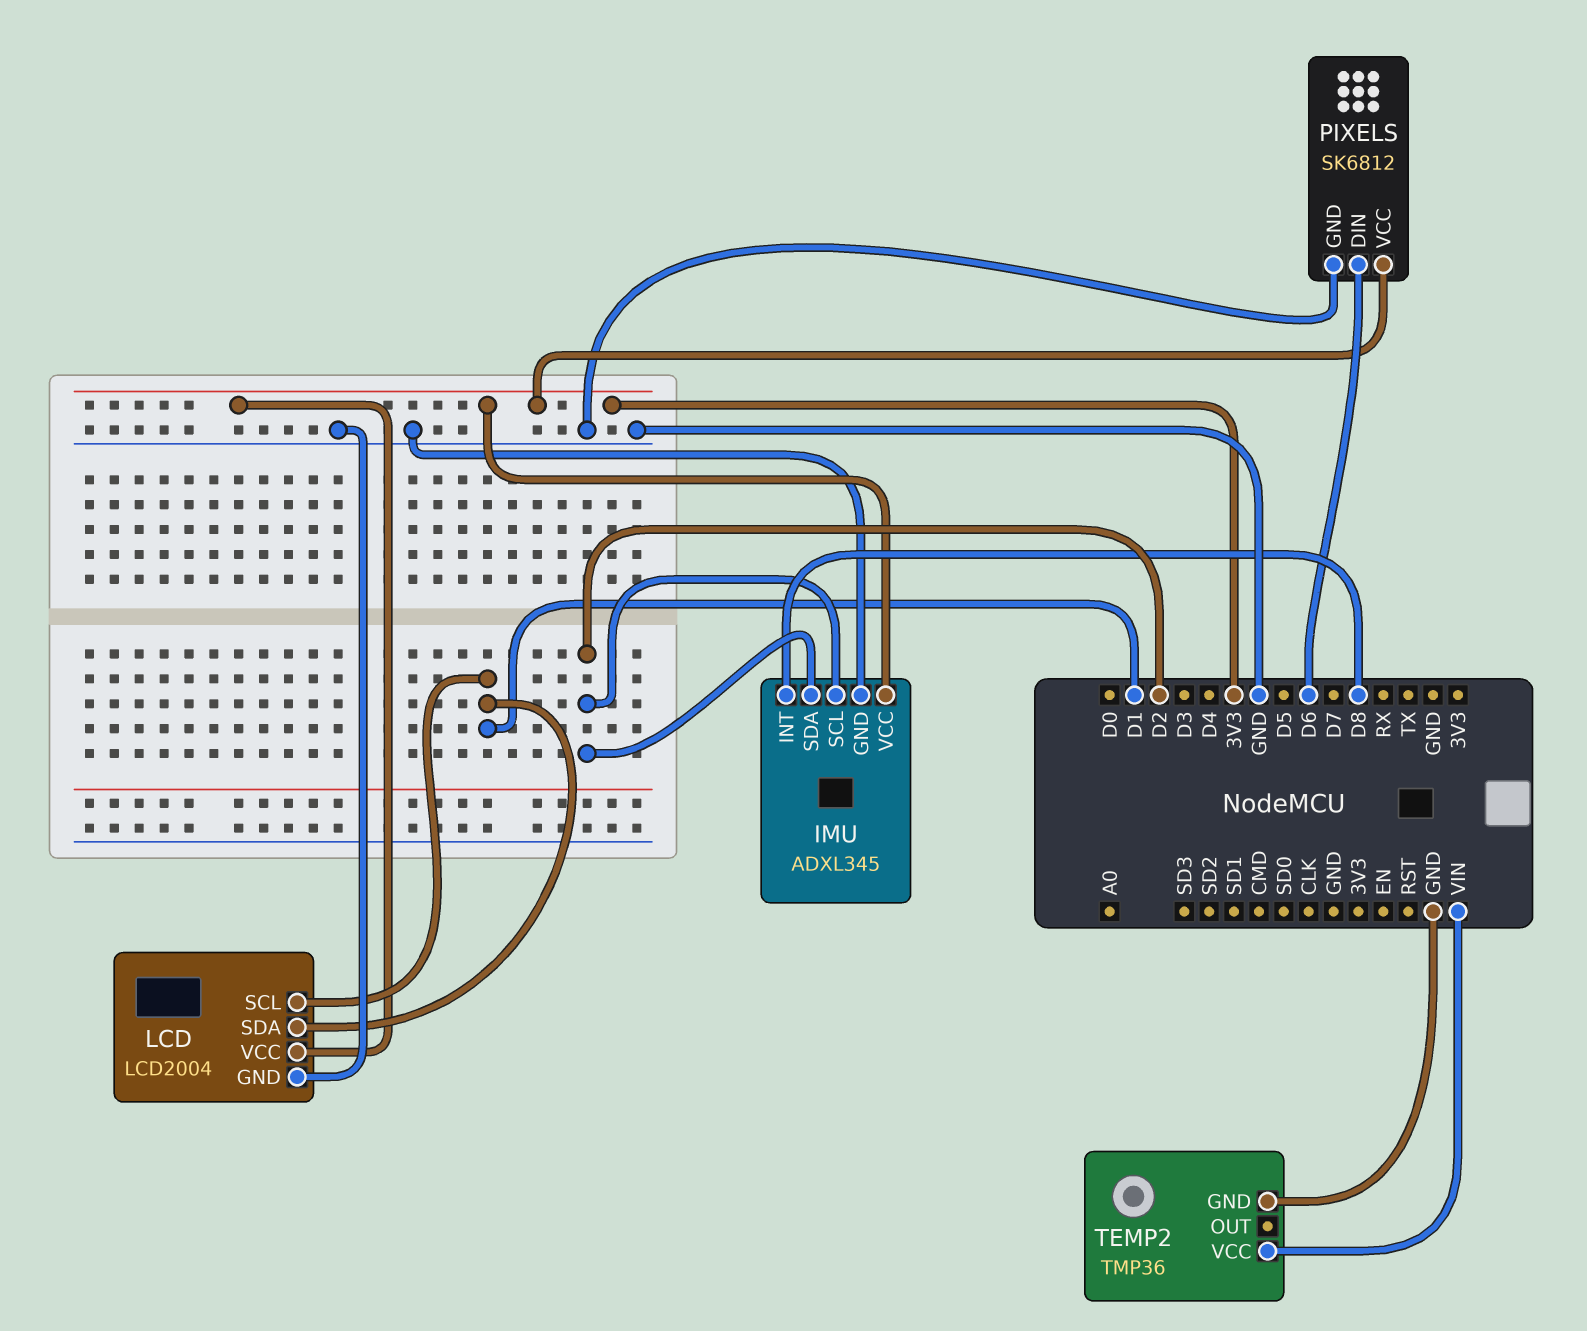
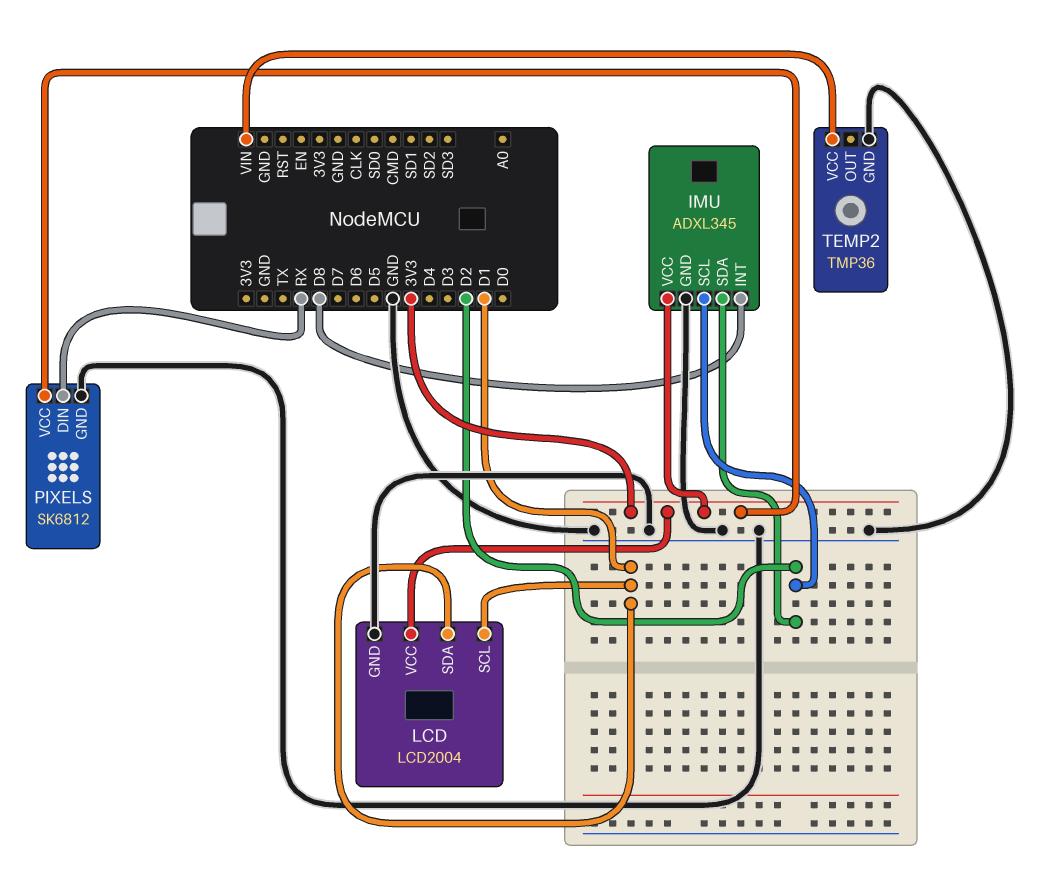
PIXELS pin DIN: D6 -> RX

